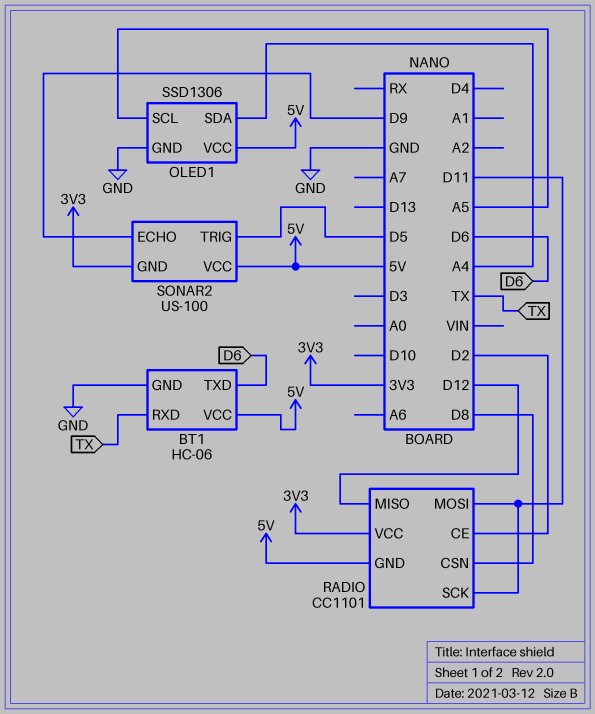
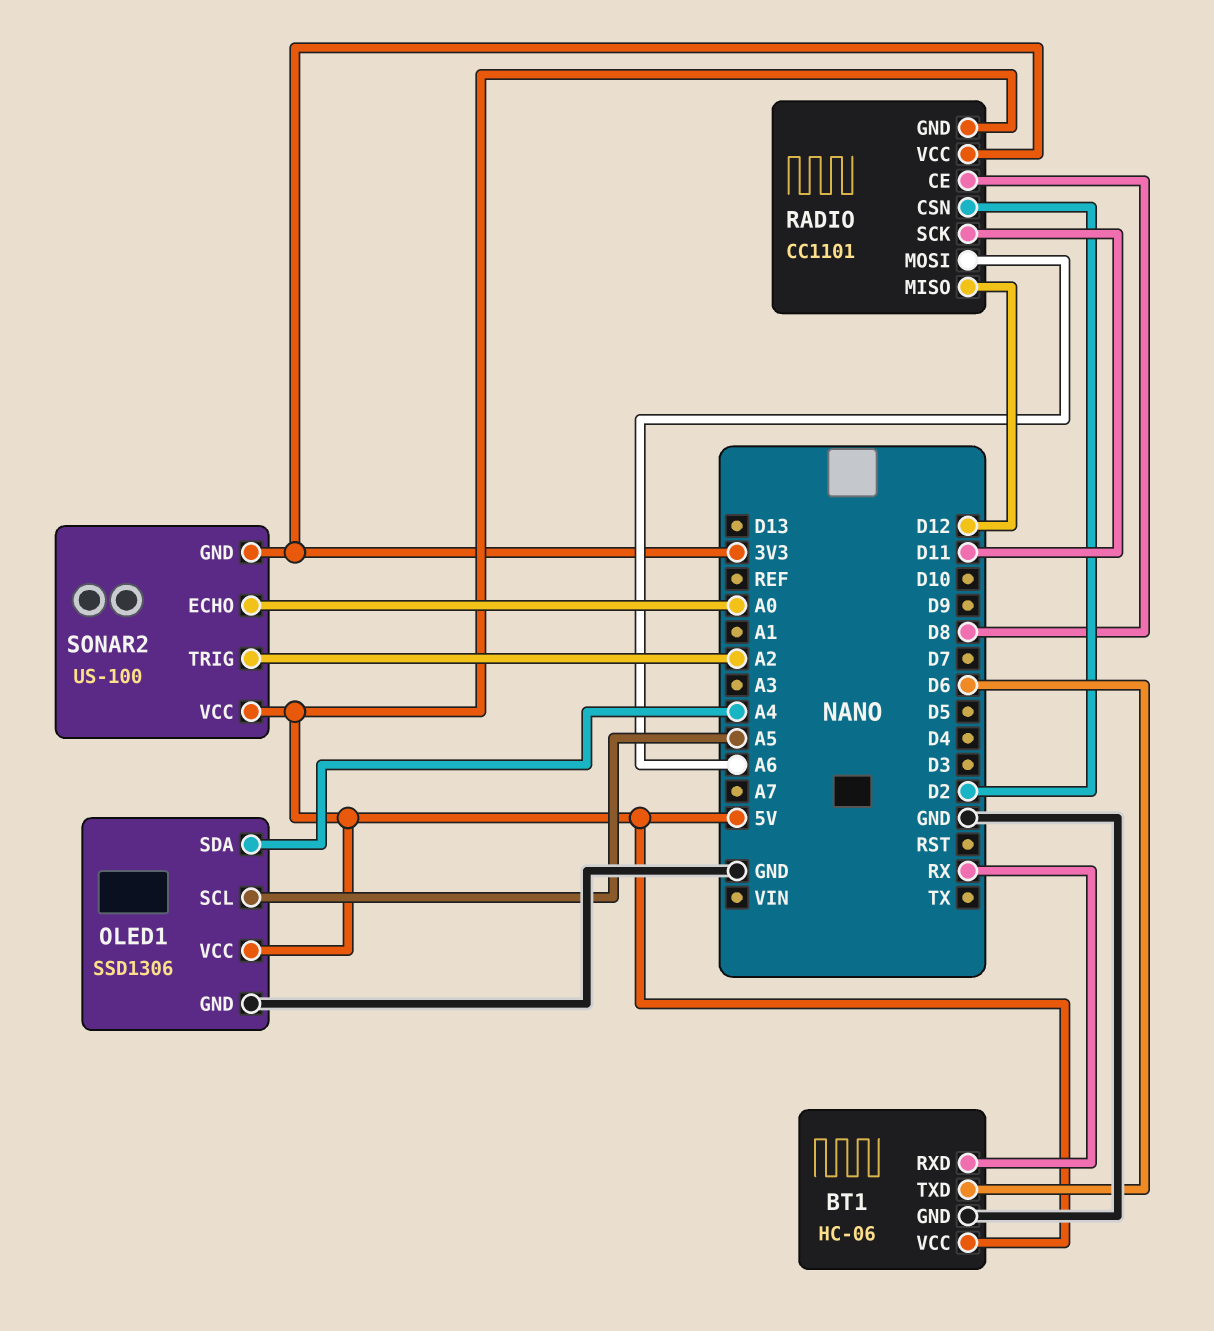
BT1 pin RXD: TX -> RX
RADIO pin CE: D2 -> D8
RADIO pin CSN: D8 -> D2
RADIO pin MOSI: D11 -> A6
SONAR2 pin ECHO: D9 -> A0
SONAR2 pin TRIG: D5 -> A2

